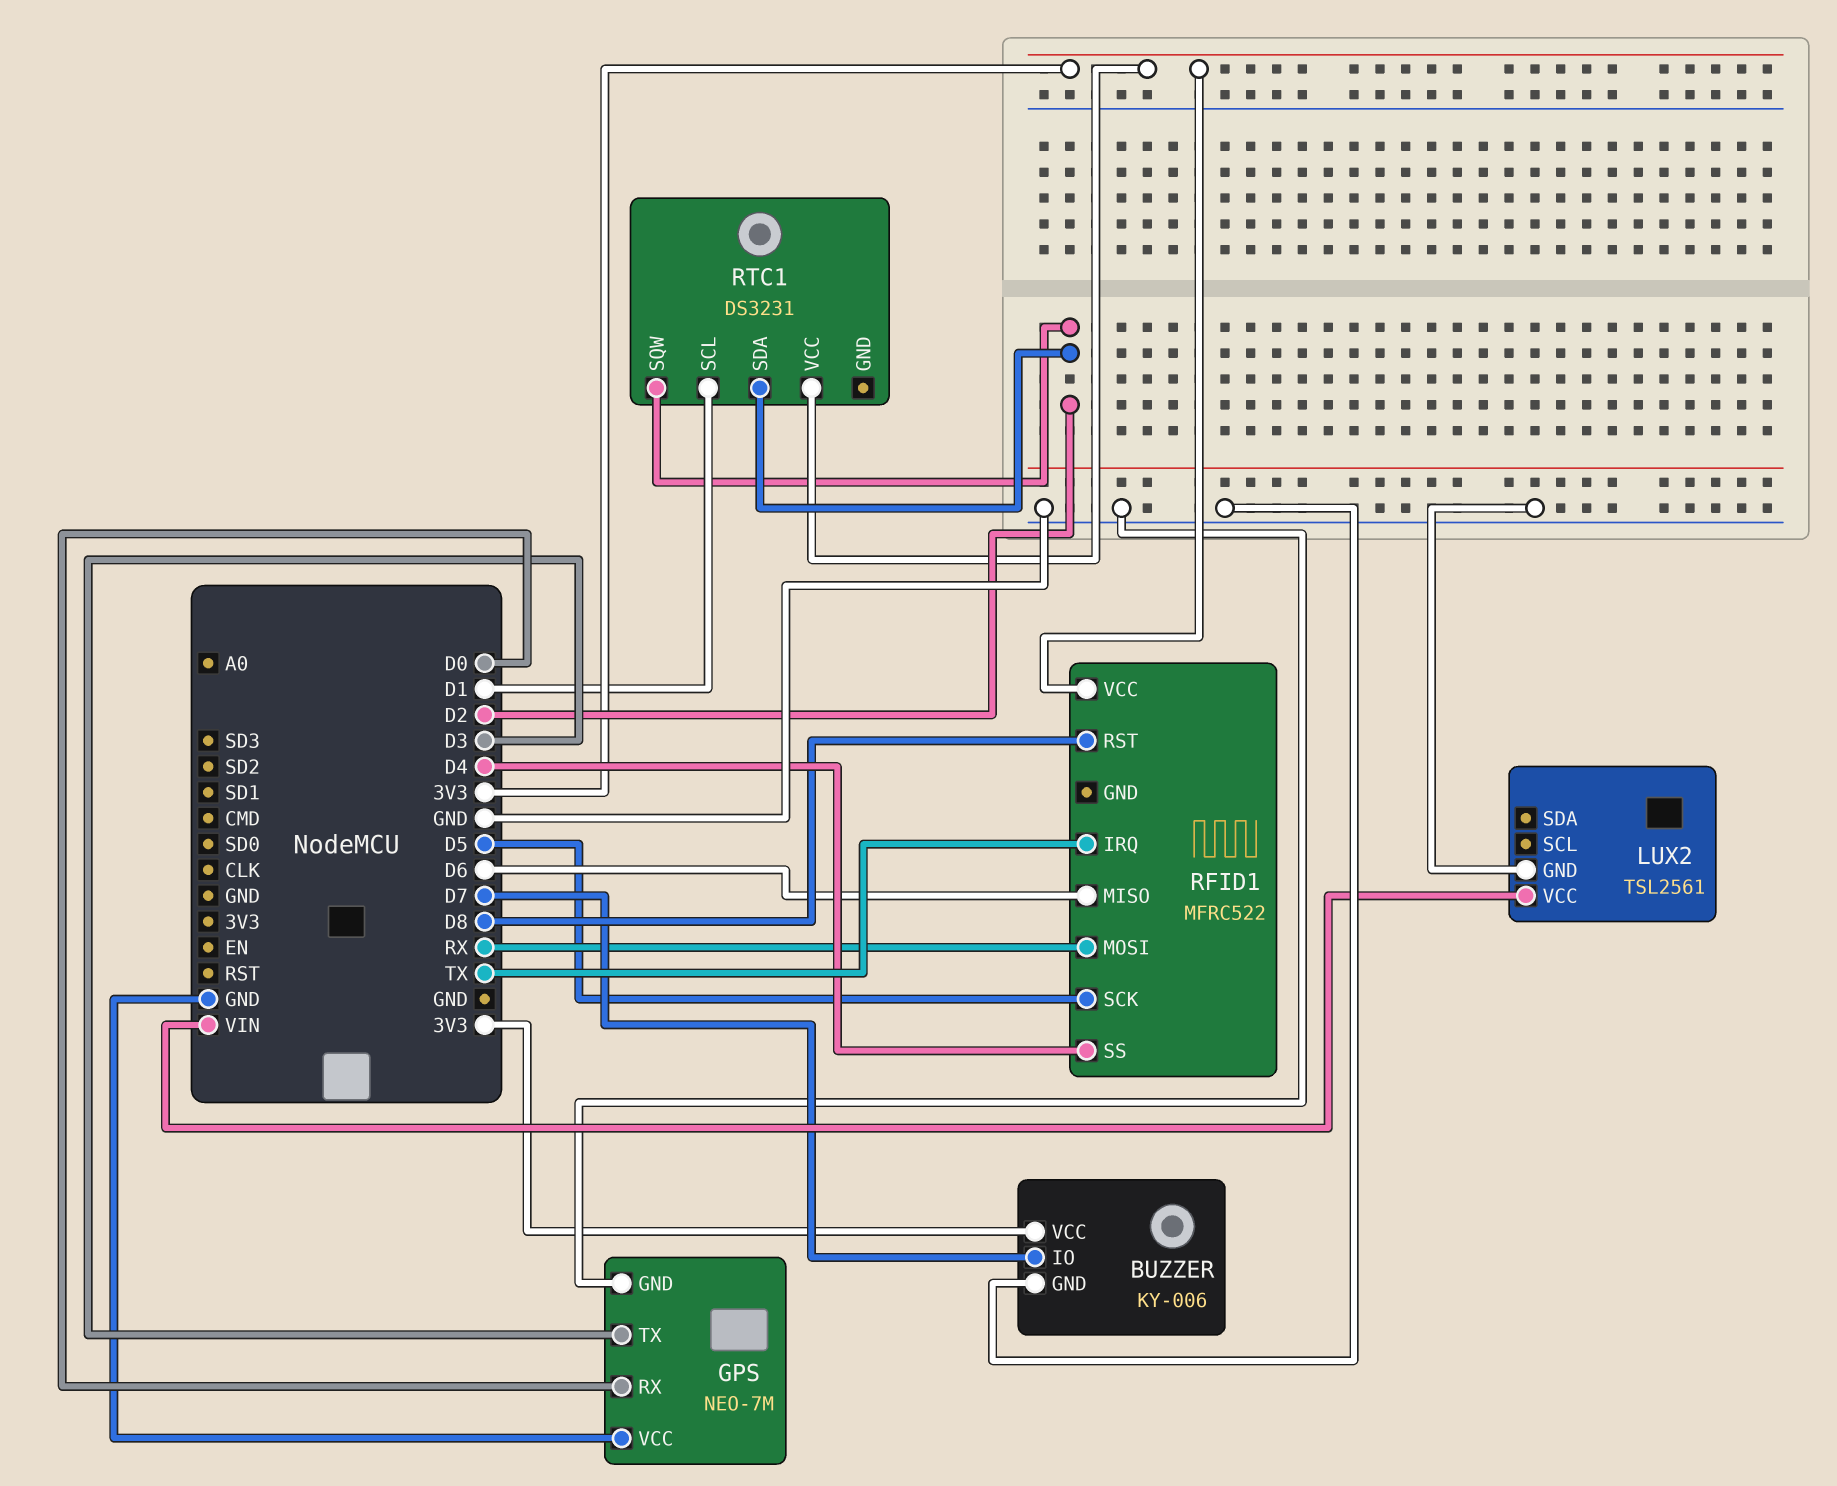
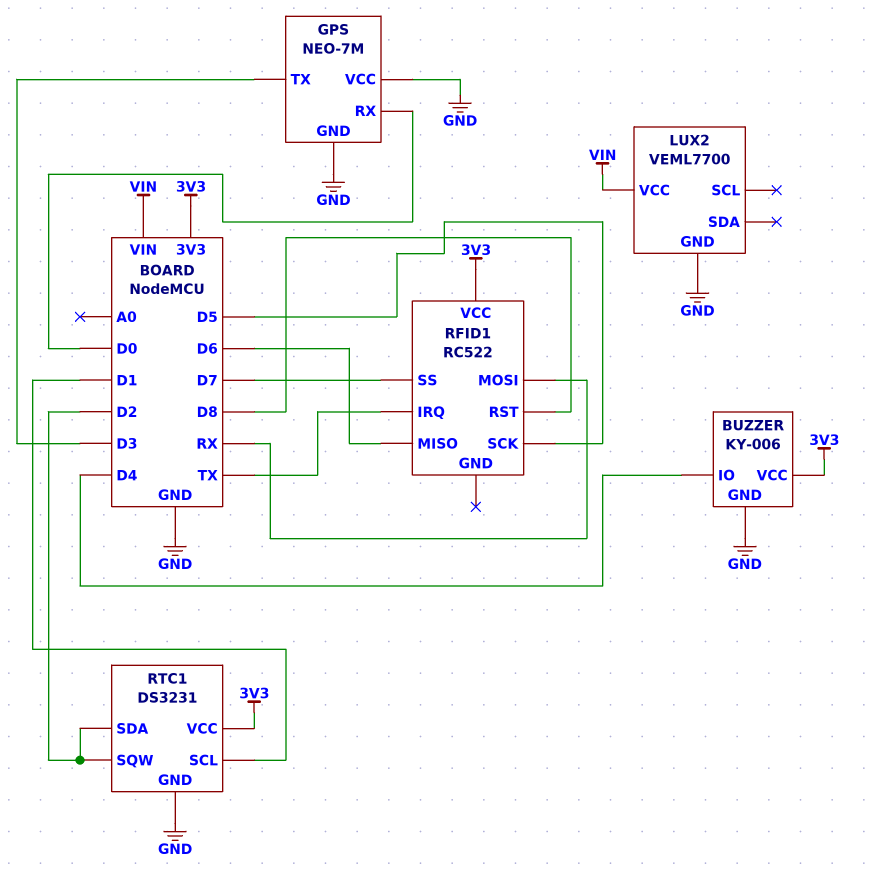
BUZZER pin IO: D7 -> D4
LUX2: TSL2561 -> VEML7700
RFID1: MFRC522 -> RC522
RFID1 pin SS: D4 -> D7
RTC1 pin GND: none -> GND

